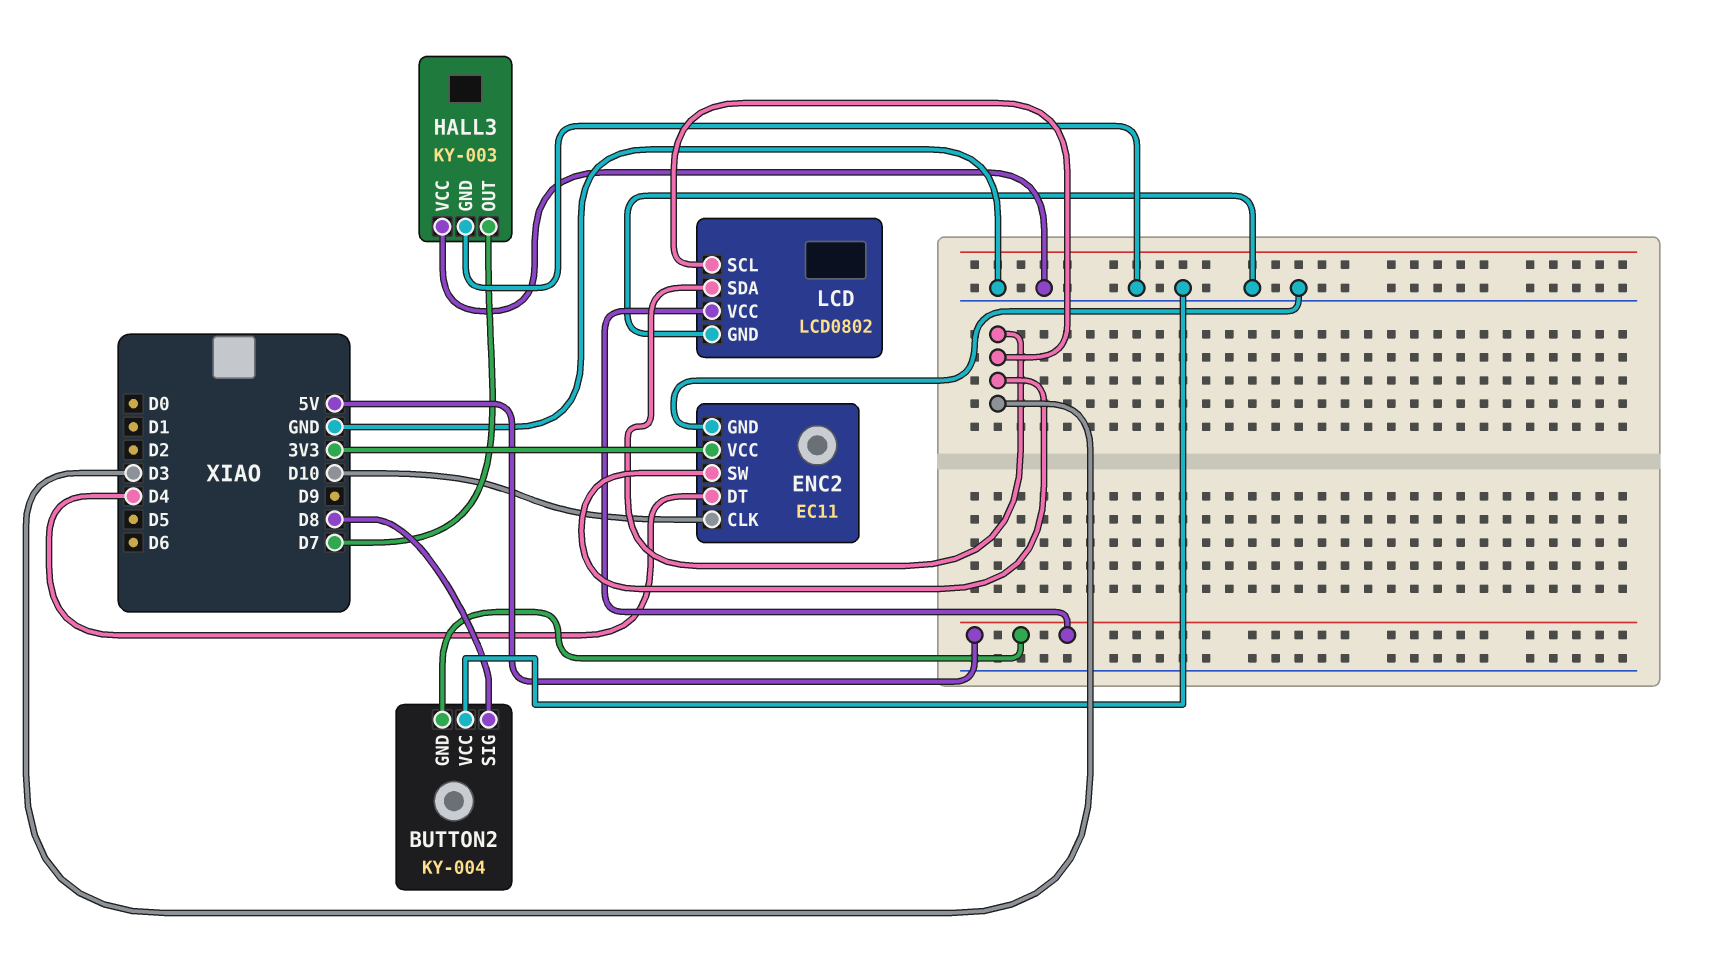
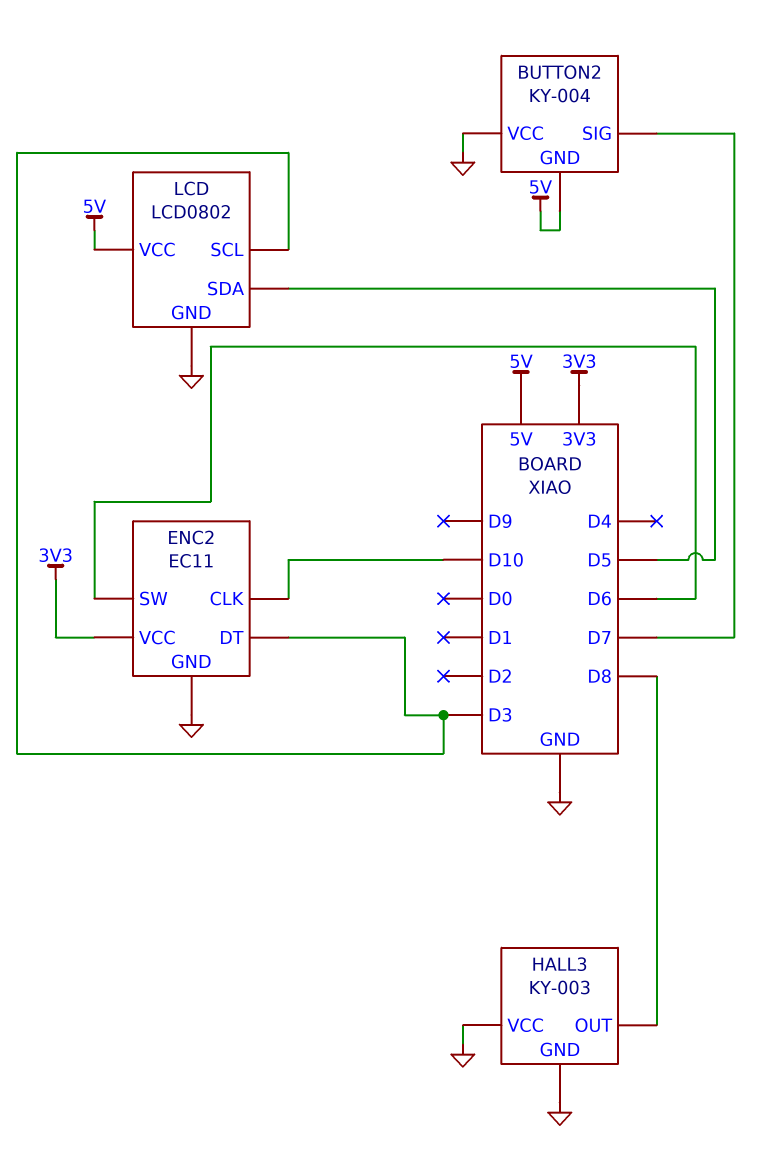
BUTTON2 pin SIG: D8 -> D7
ENC2 pin DT: D4 -> D3
ENC2 pin SW: D3 -> D6
HALL3 pin OUT: D7 -> D8
LCD pin SDA: D3 -> D5

